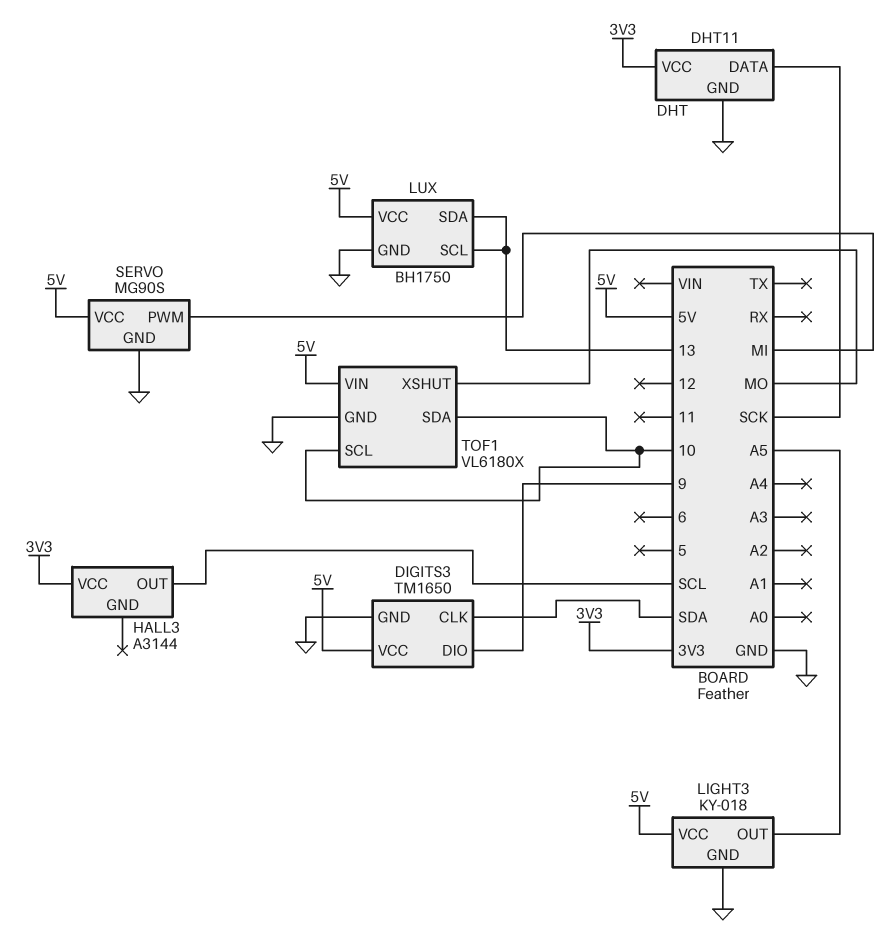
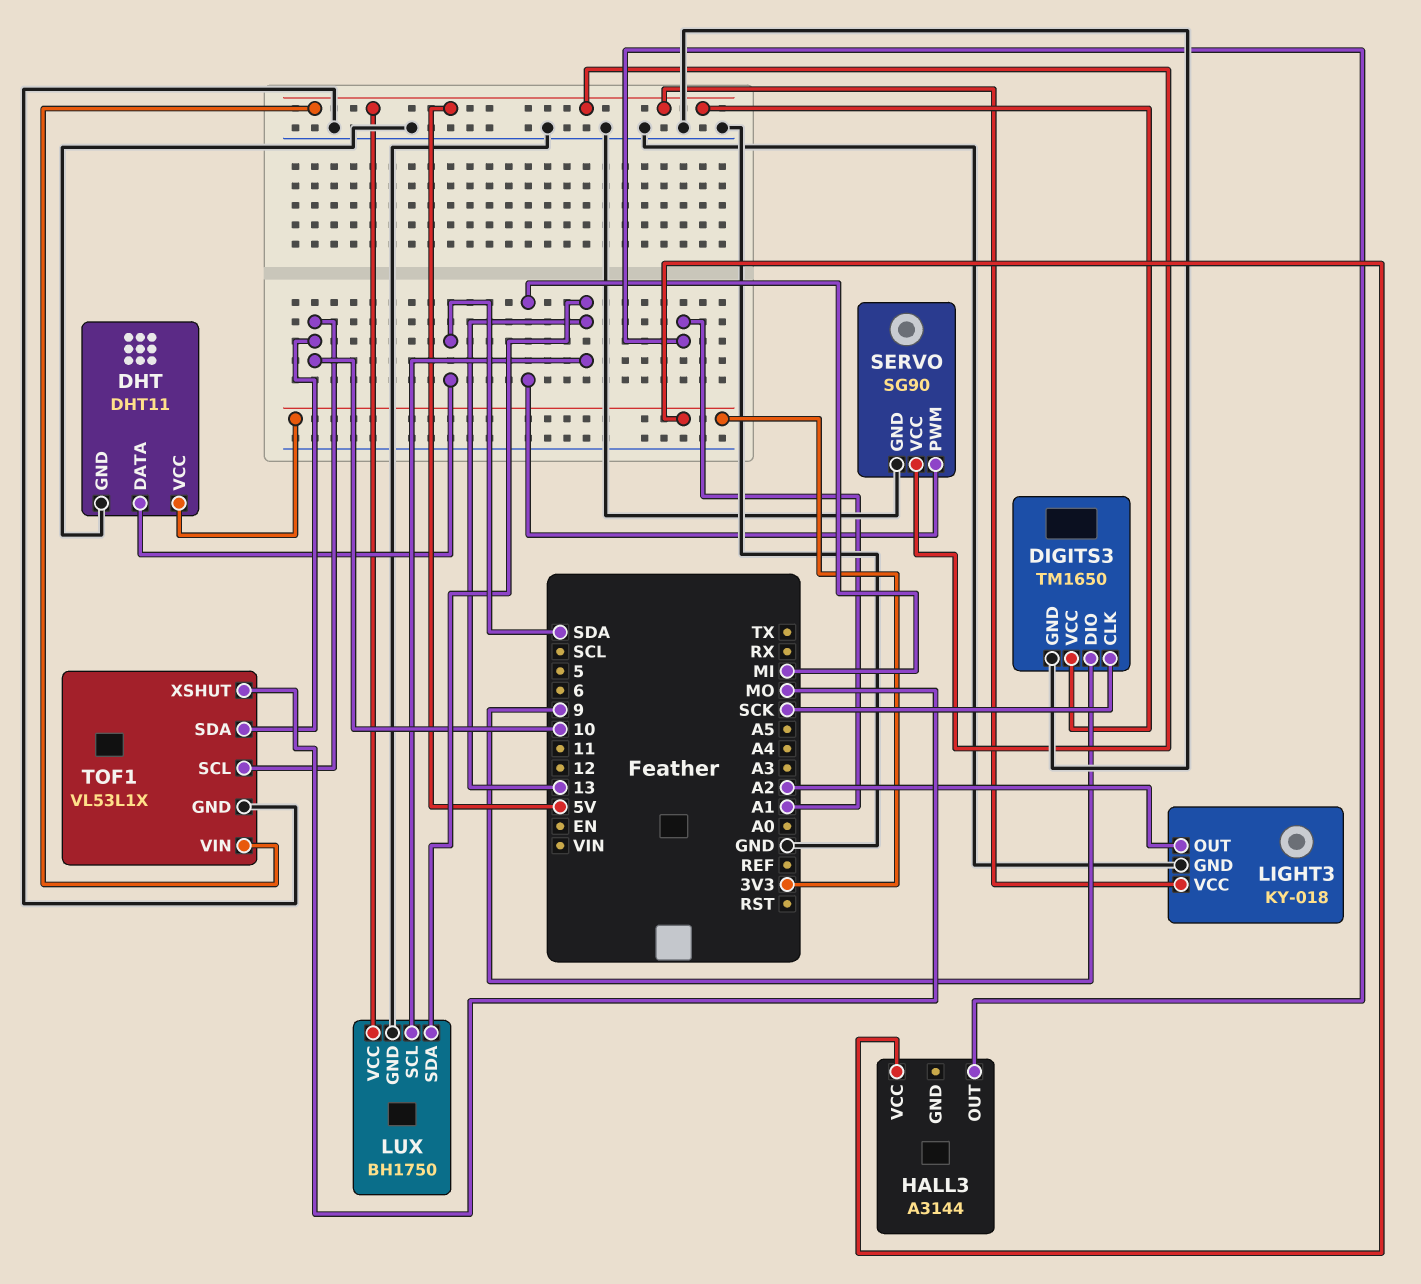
DHT pin DATA: SCK -> SDA
DIGITS3 pin CLK: SDA -> SCK
HALL3 pin OUT: SCL -> A1
LIGHT3 pin OUT: A5 -> A2
SERVO: MG90S -> SG90
TOF1: VL6180X -> VL53L1X

